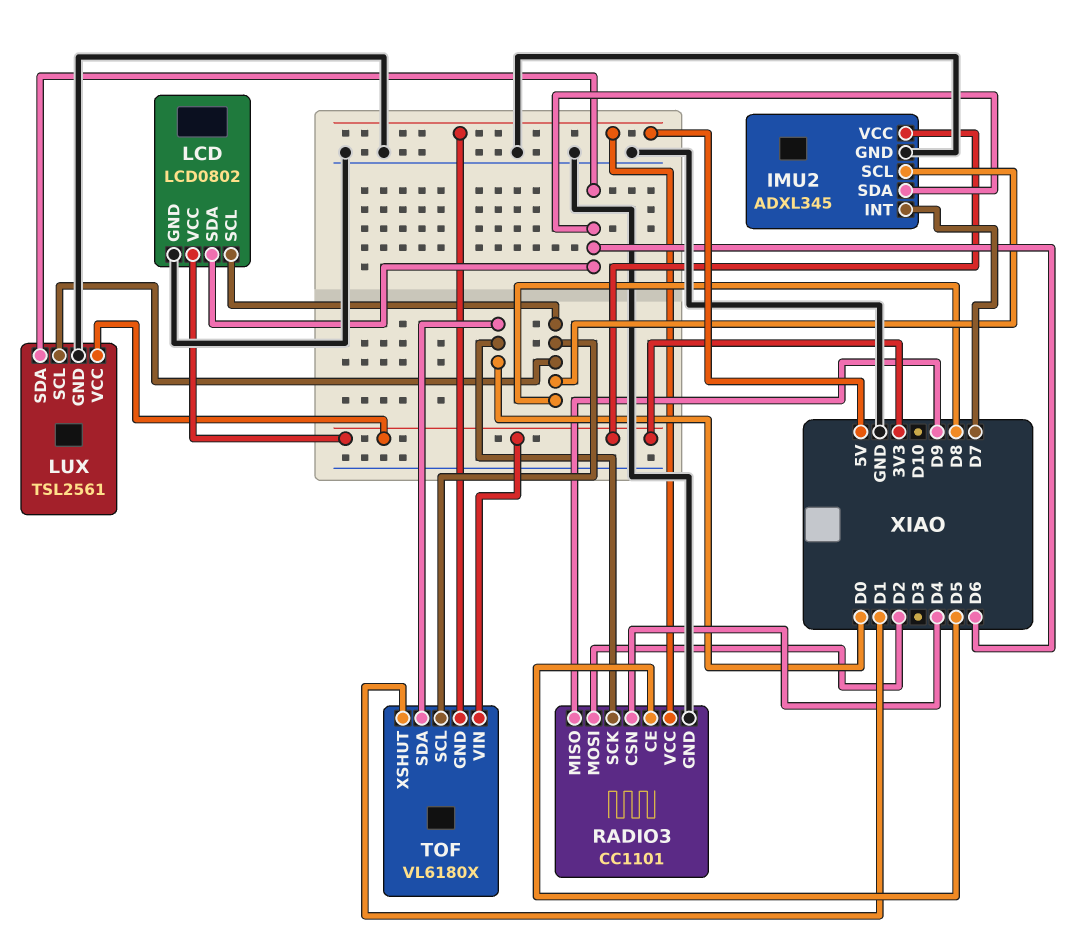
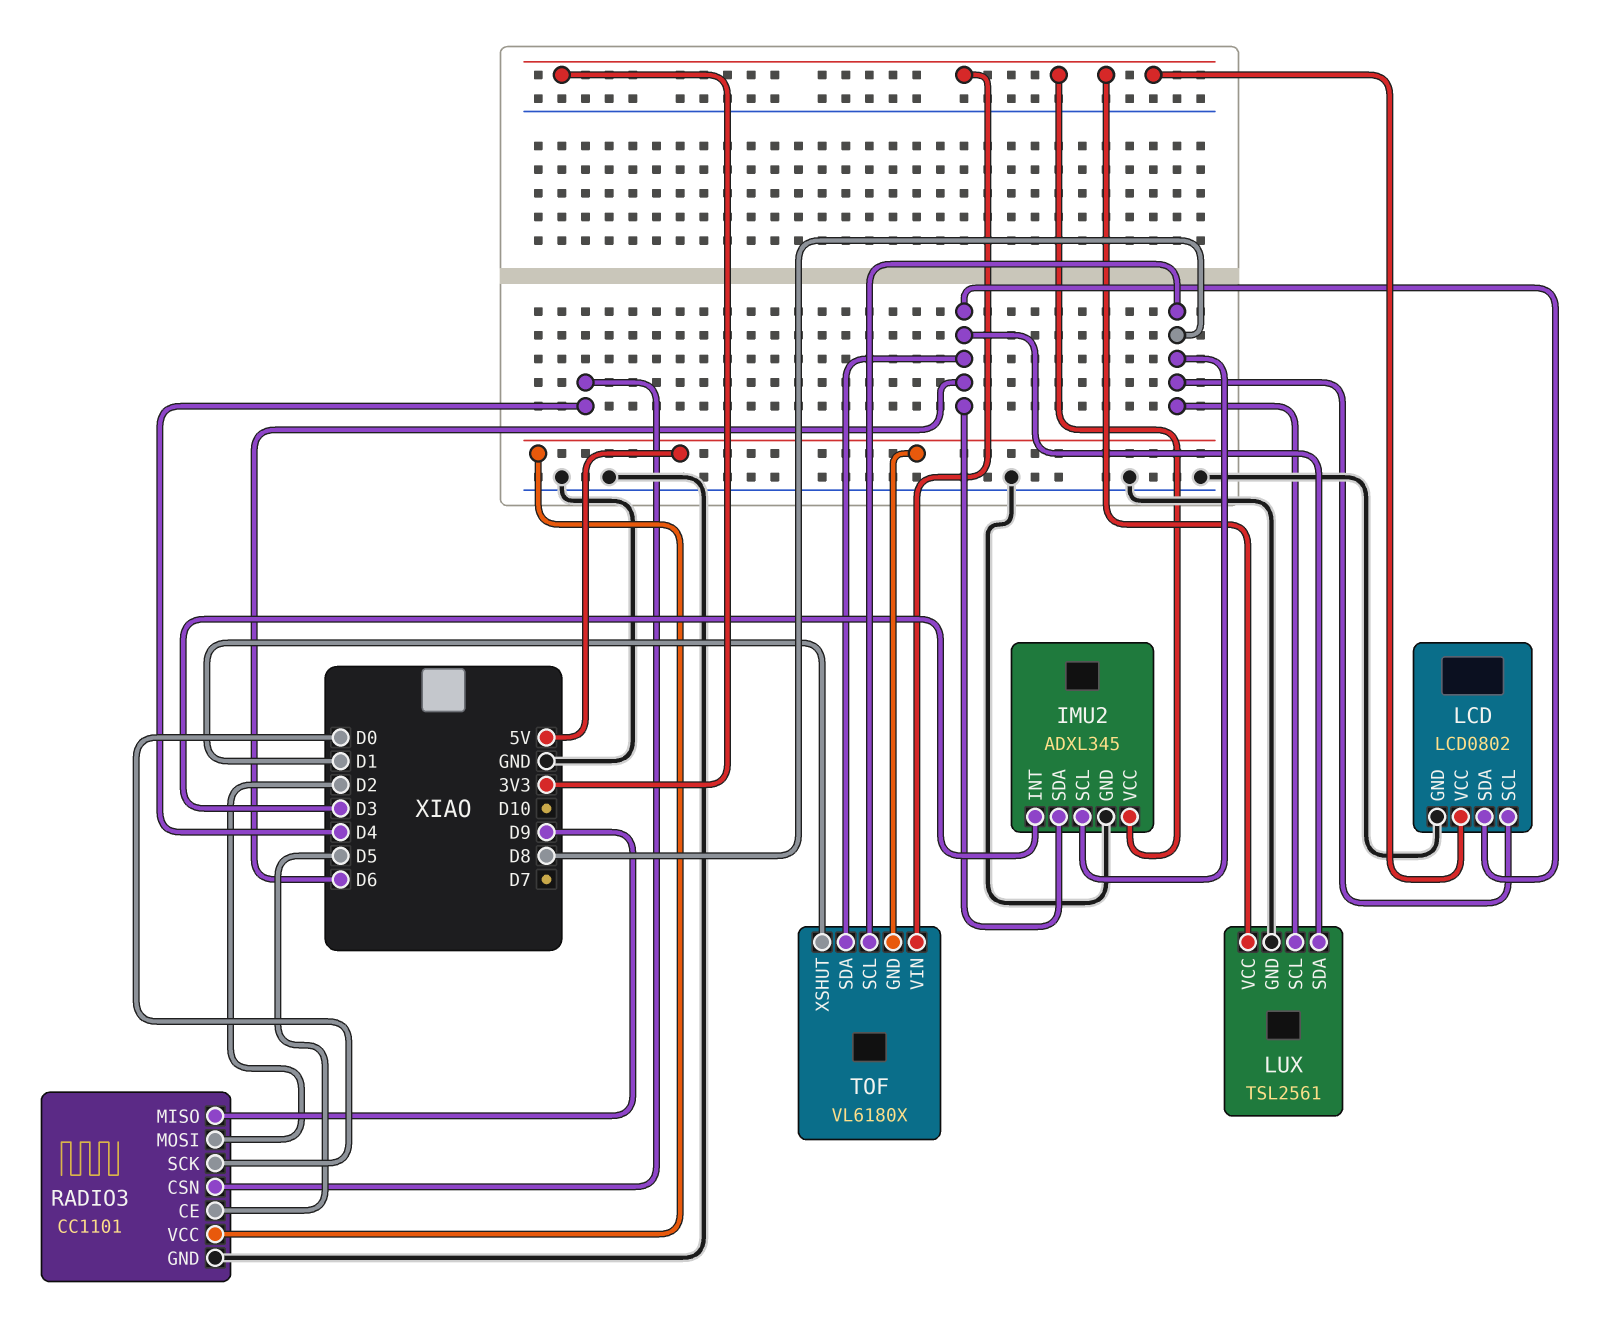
IMU2 pin INT: D7 -> D3
TOF pin SDA: D0 -> D6

